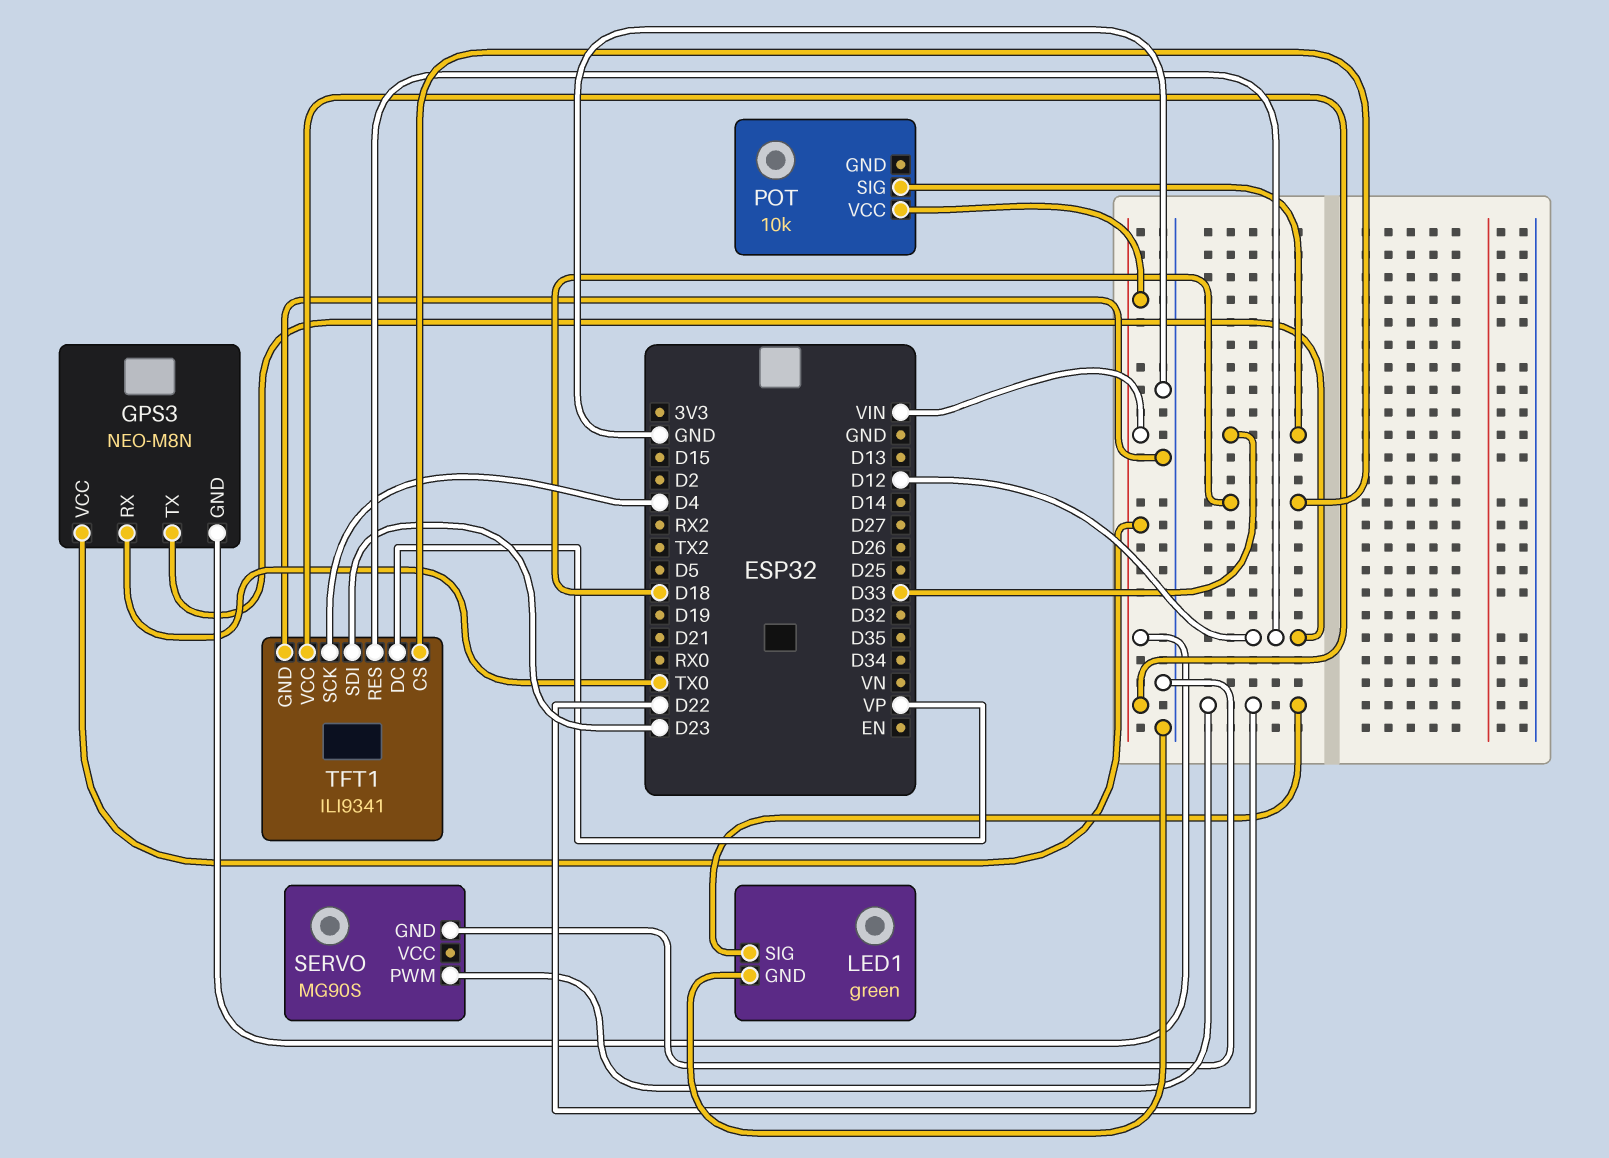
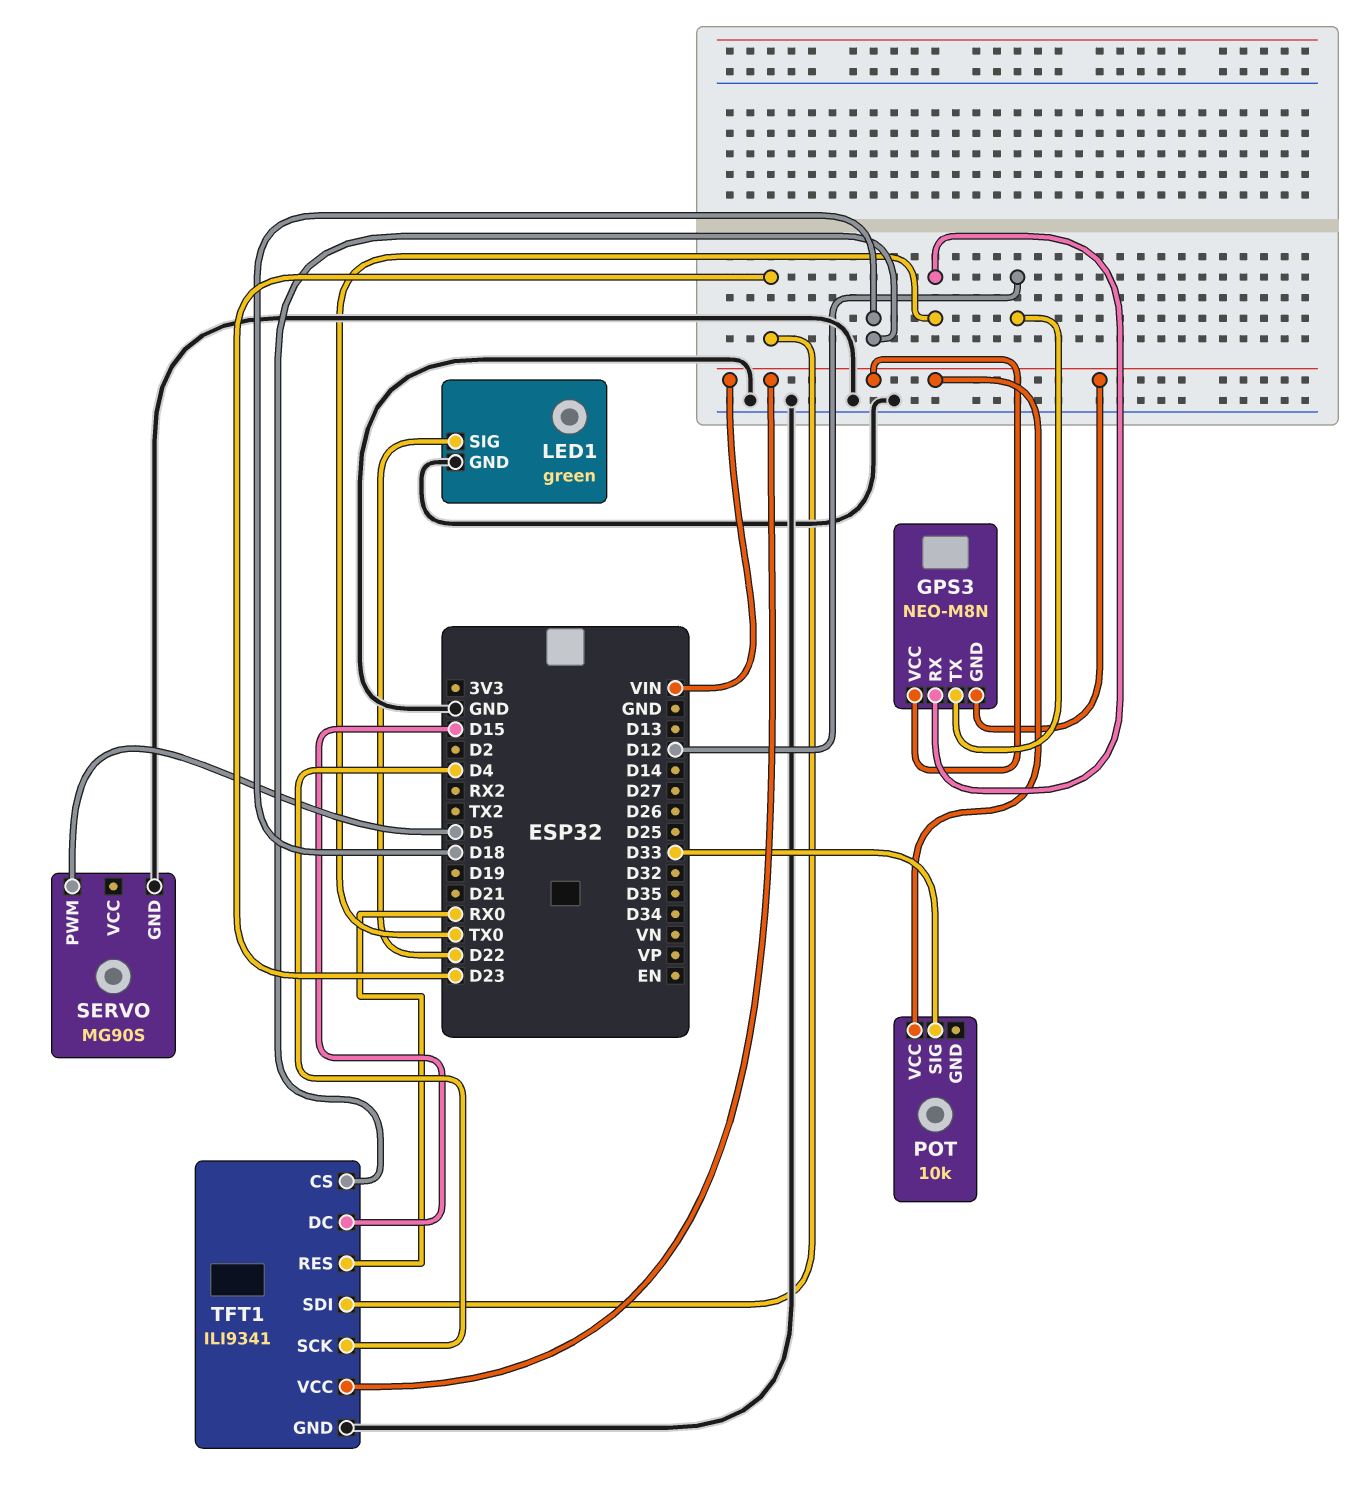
SERVO pin PWM: D22 -> D5
TFT1 pin DC: VP -> D15
TFT1 pin RES: D12 -> RX0

